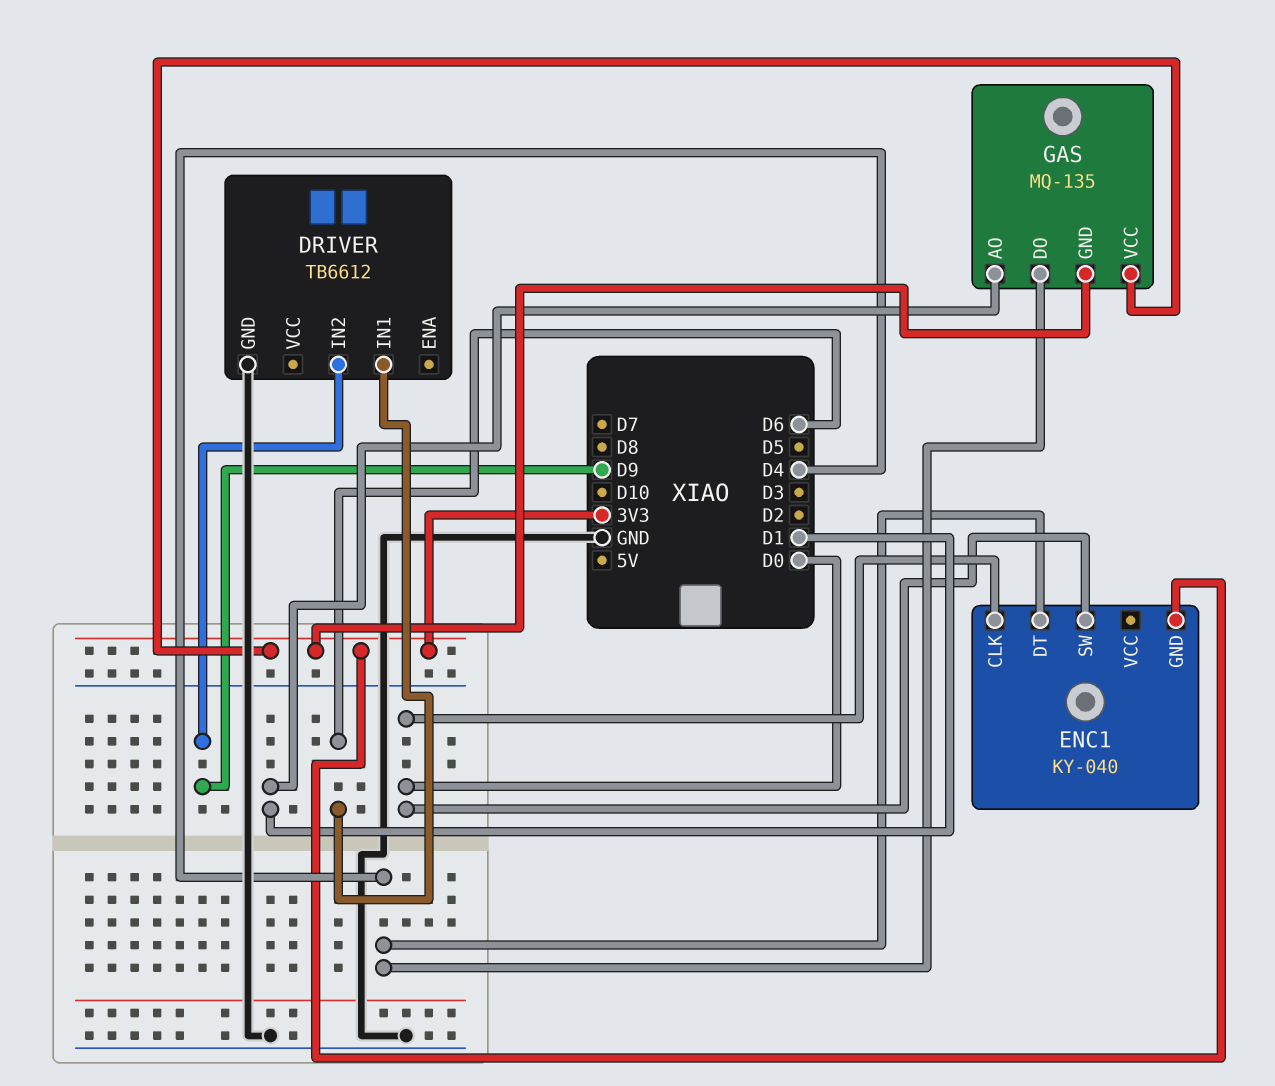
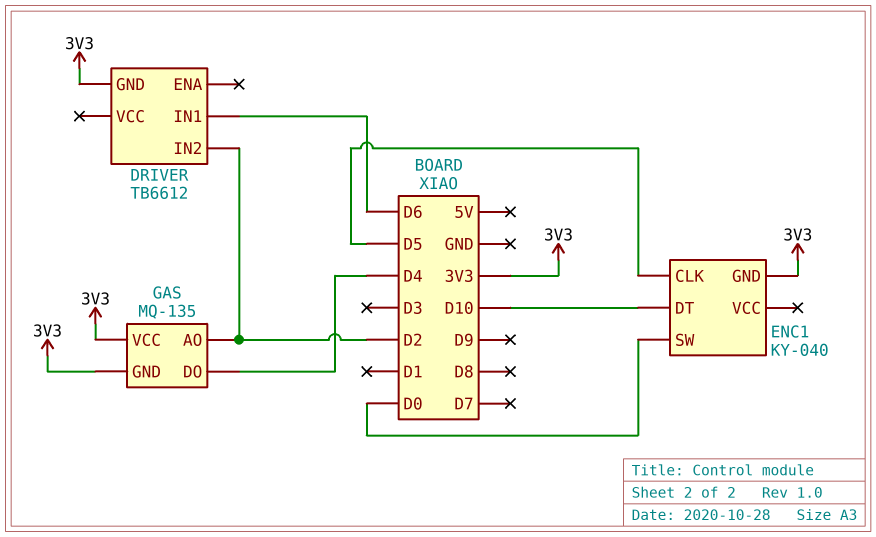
DRIVER pin GND: GND -> 3V3
DRIVER pin IN2: D9 -> D2
ENC1 pin CLK: D0 -> D5
ENC1 pin DT: D4 -> D10
GAS pin AO: D1 -> D2

